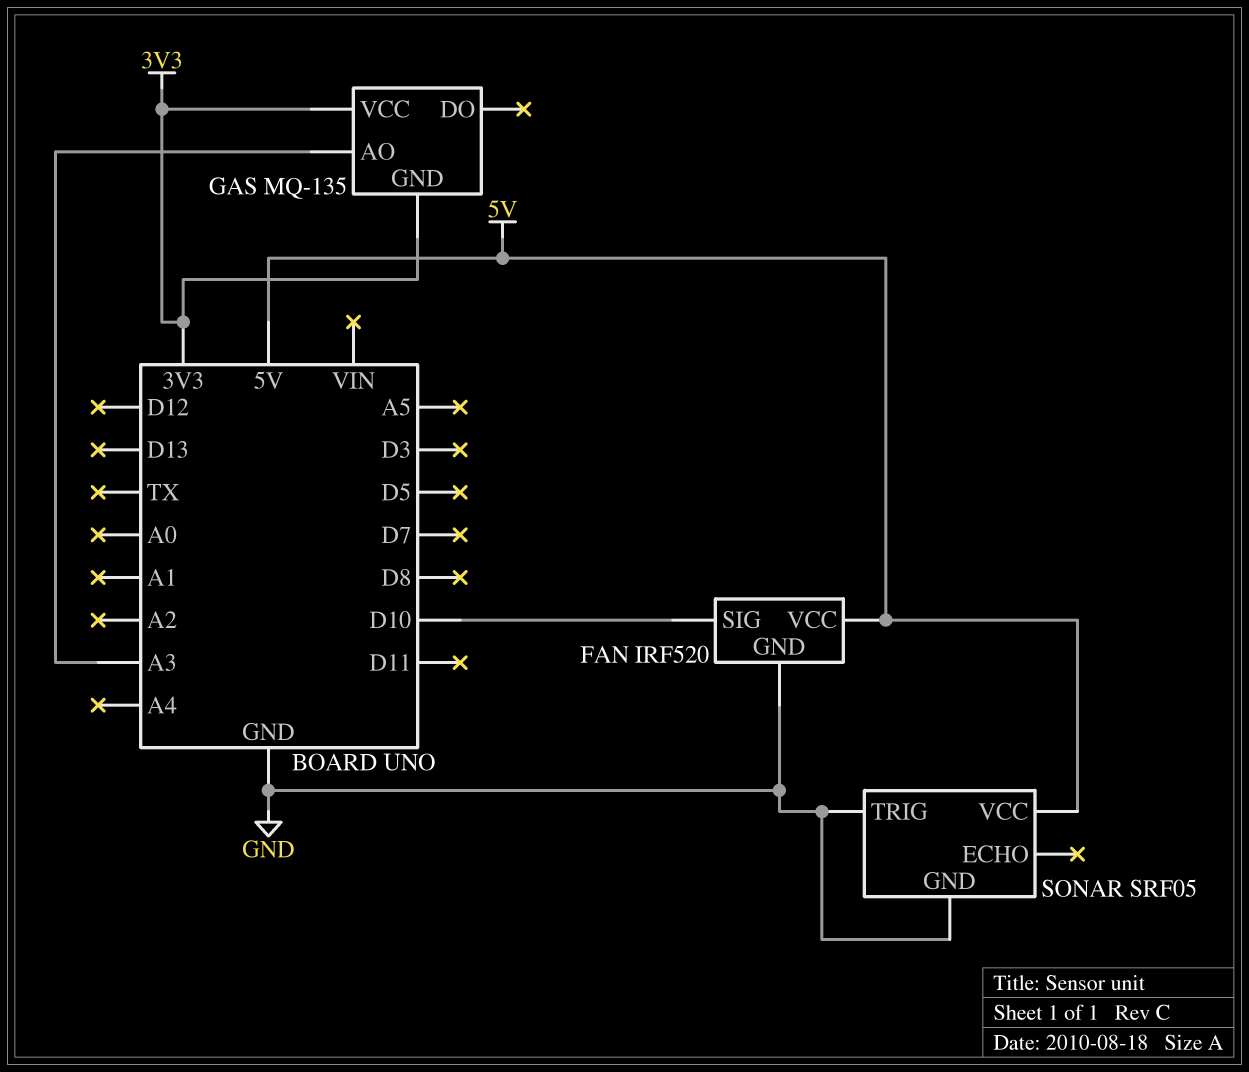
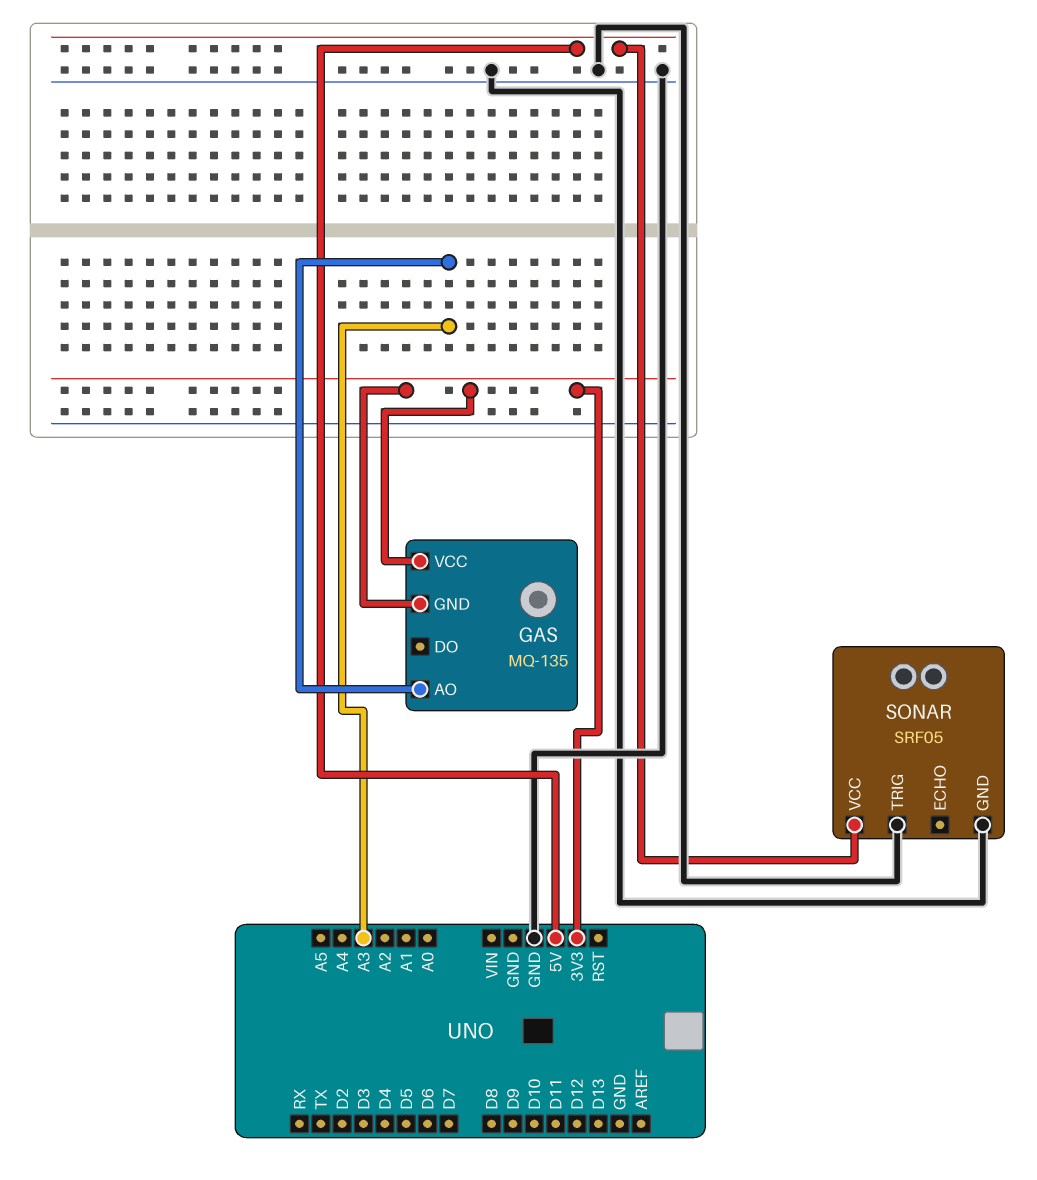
FAN: IRF520 -> none
FAN pin GND: GND -> none
FAN pin SIG: D10 -> none
FAN pin VCC: 5V -> none

